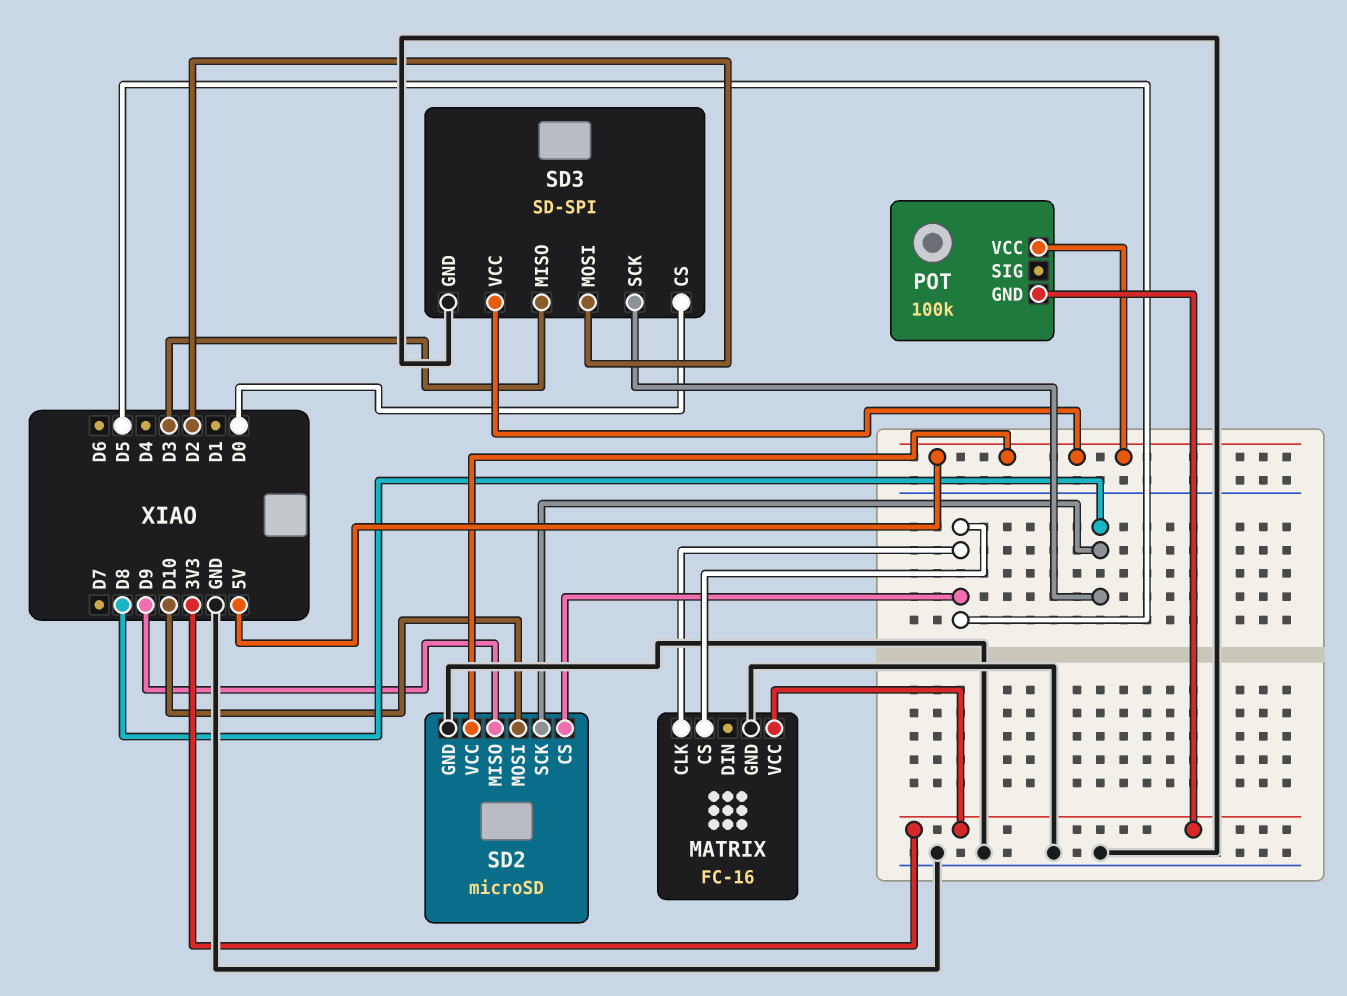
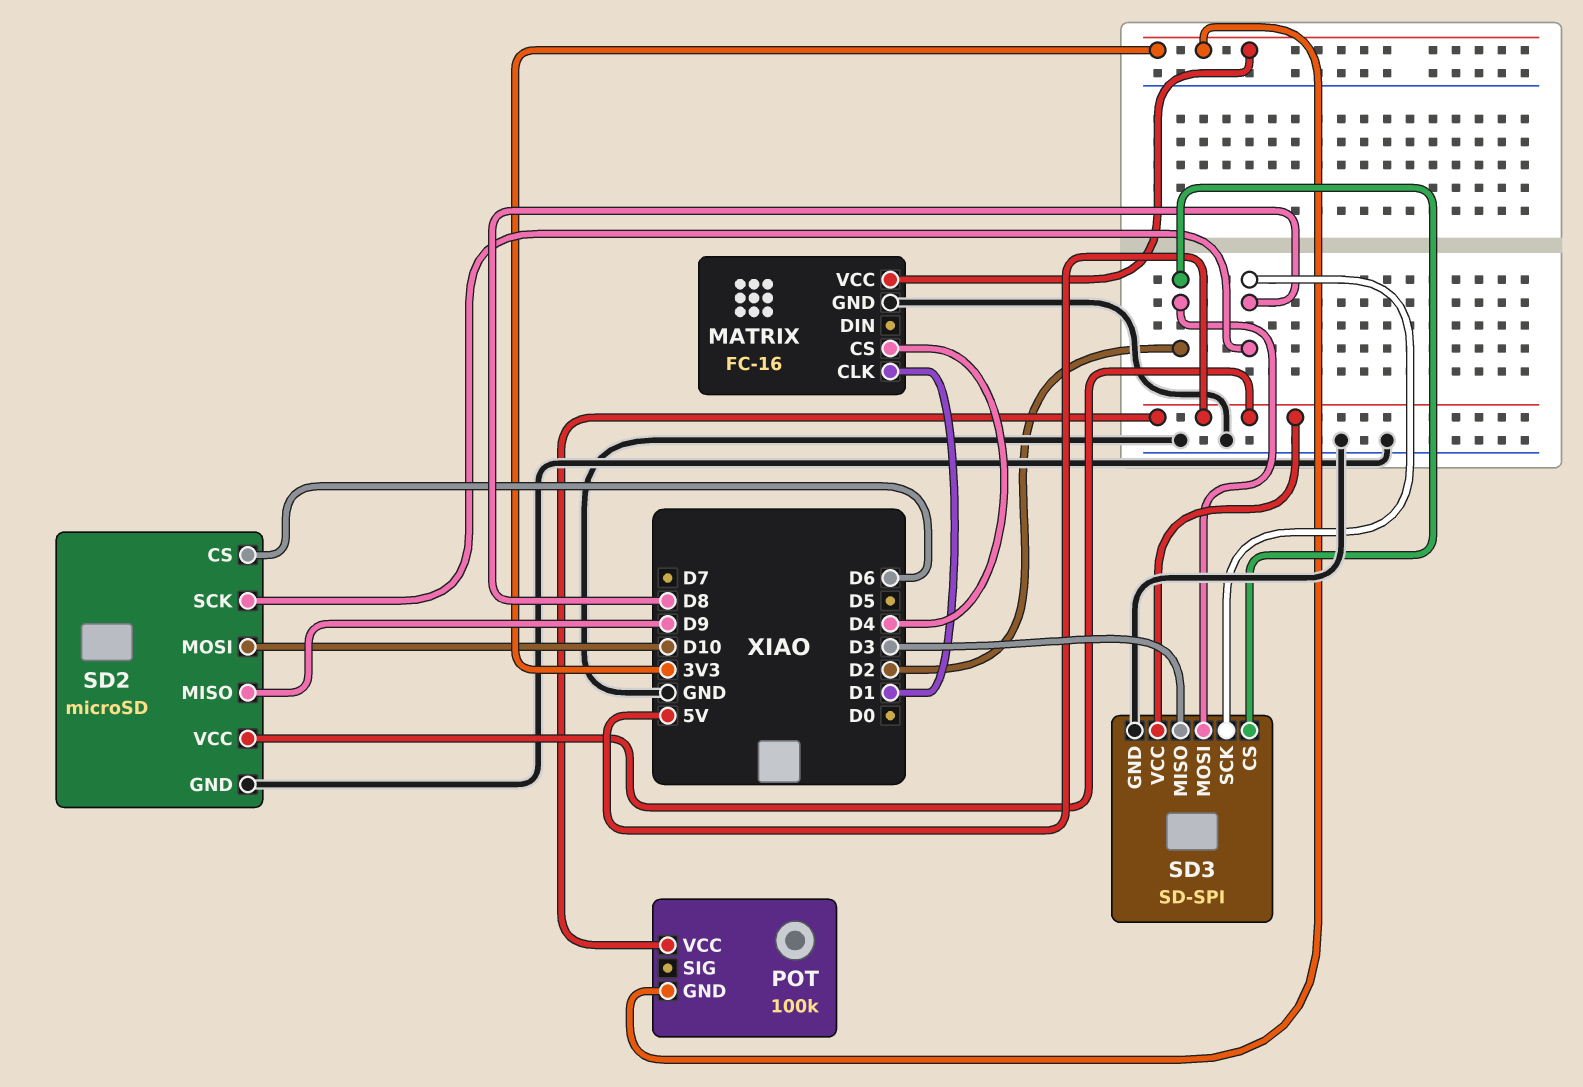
MATRIX pin CLK: D5 -> D1
MATRIX pin CS: D5 -> D4
SD2 pin CS: D5 -> D6
SD3 pin CS: D0 -> D2

